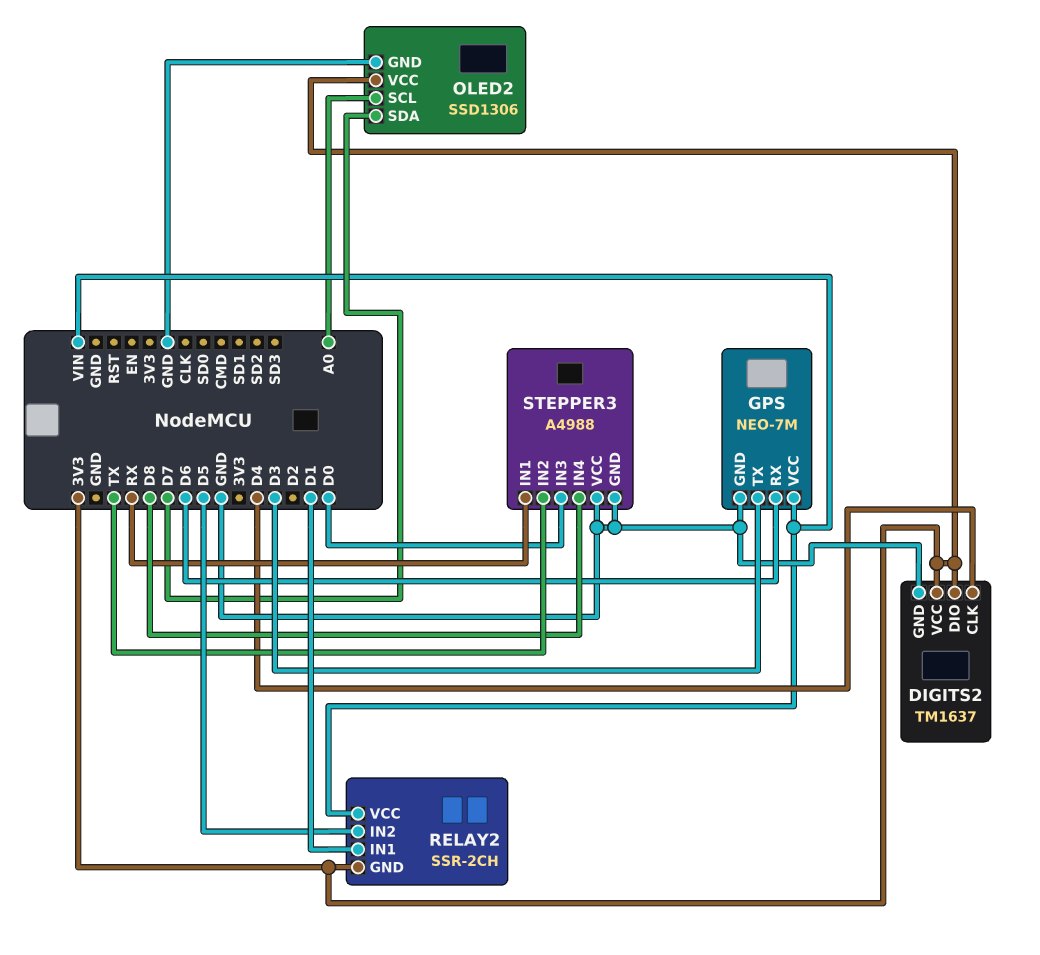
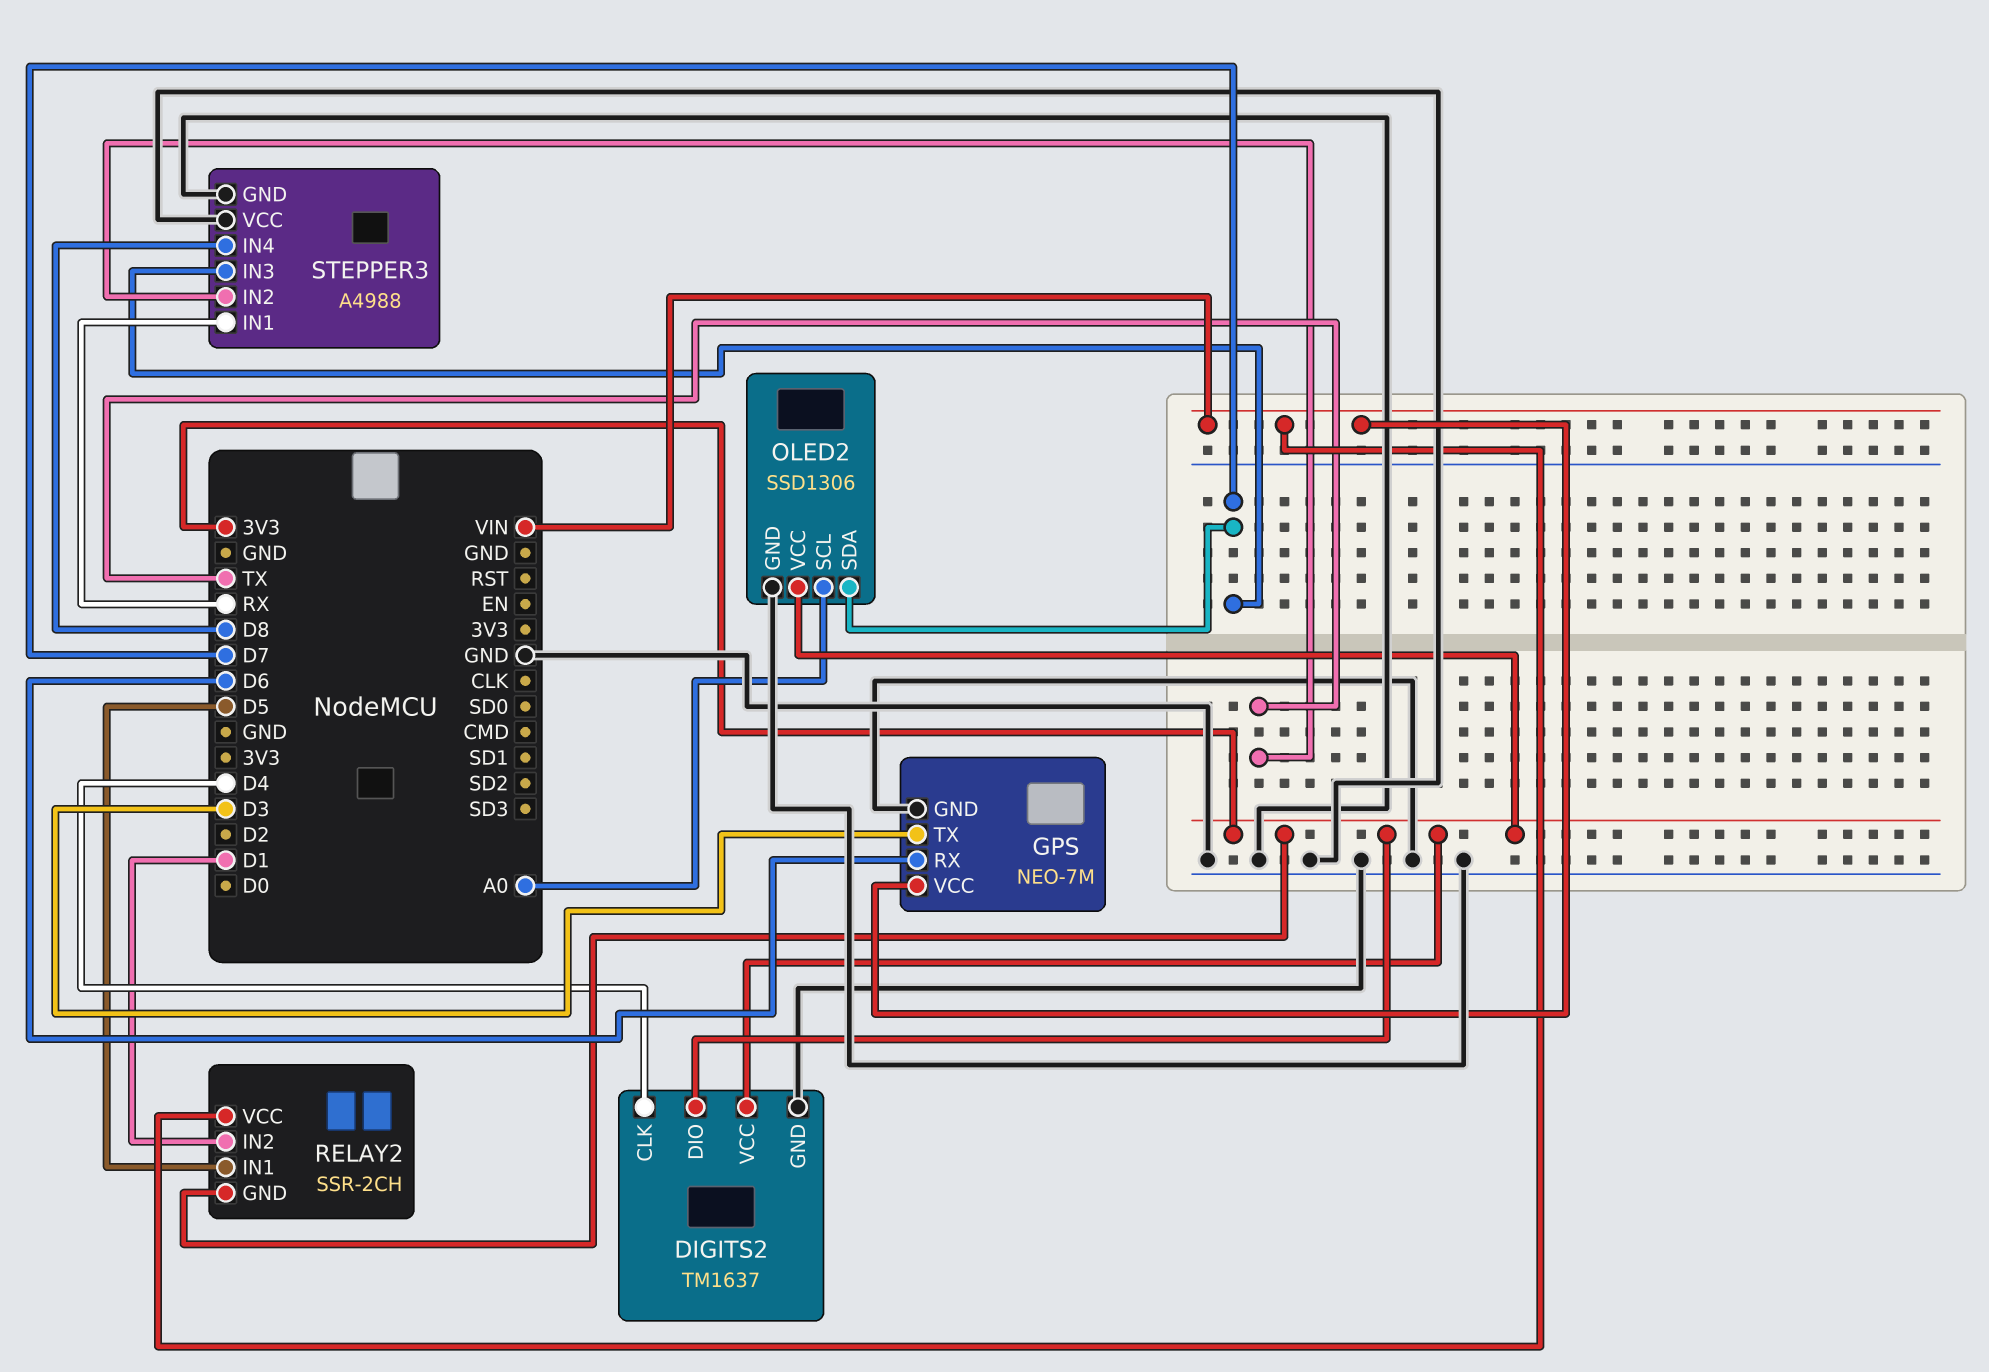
RELAY2 pin IN1: D1 -> D5
RELAY2 pin IN2: D5 -> D1
STEPPER3 pin IN3: D0 -> D7

